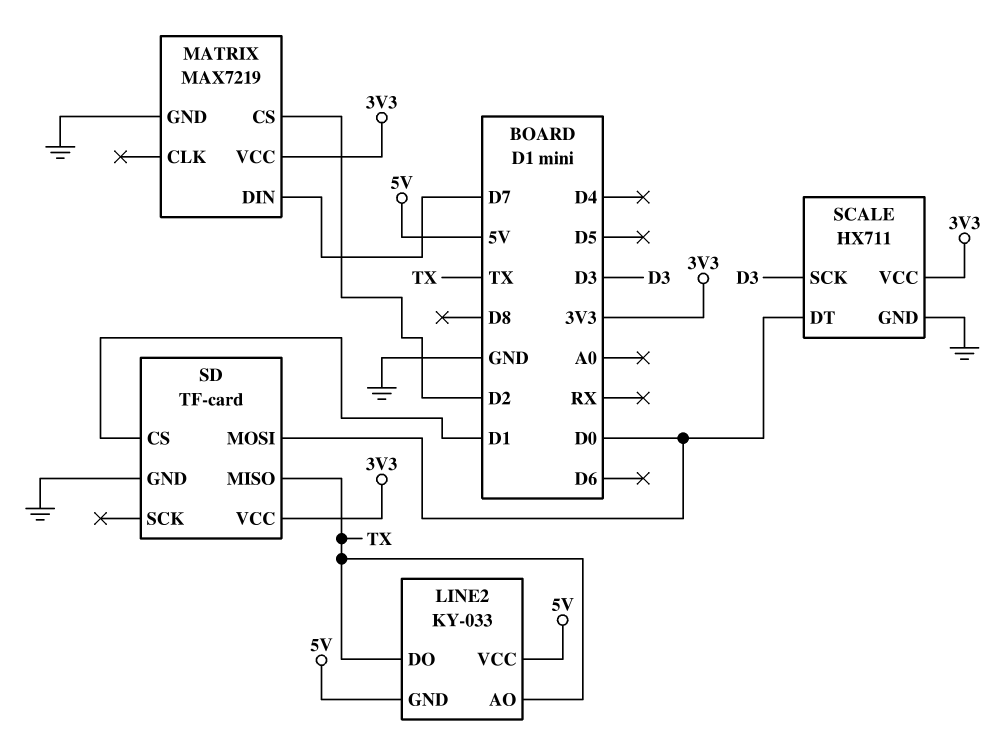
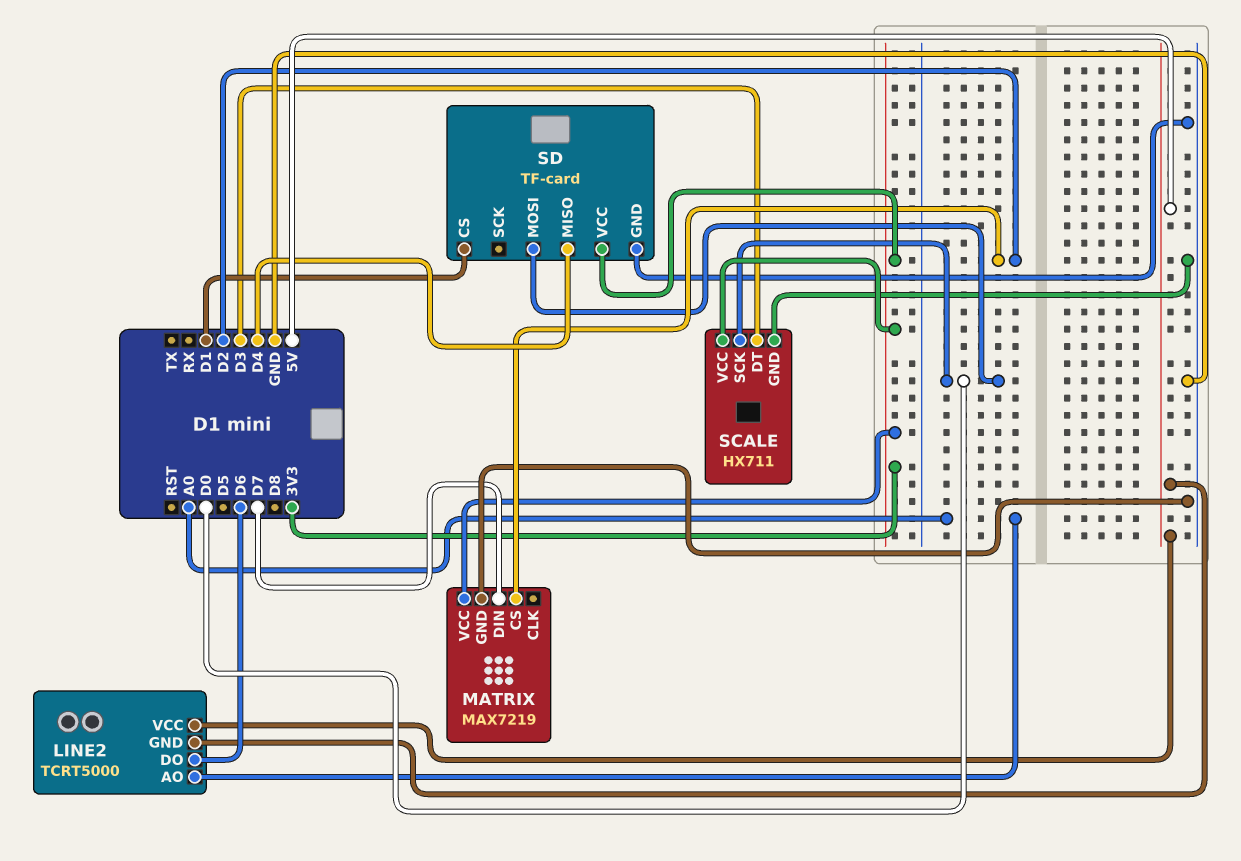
LINE2: KY-033 -> TCRT5000
LINE2 pin AO: TX -> A0
LINE2 pin DO: TX -> D6
SCALE pin DT: D0 -> D3
SCALE pin SCK: D3 -> D0
SD pin MISO: TX -> D4

